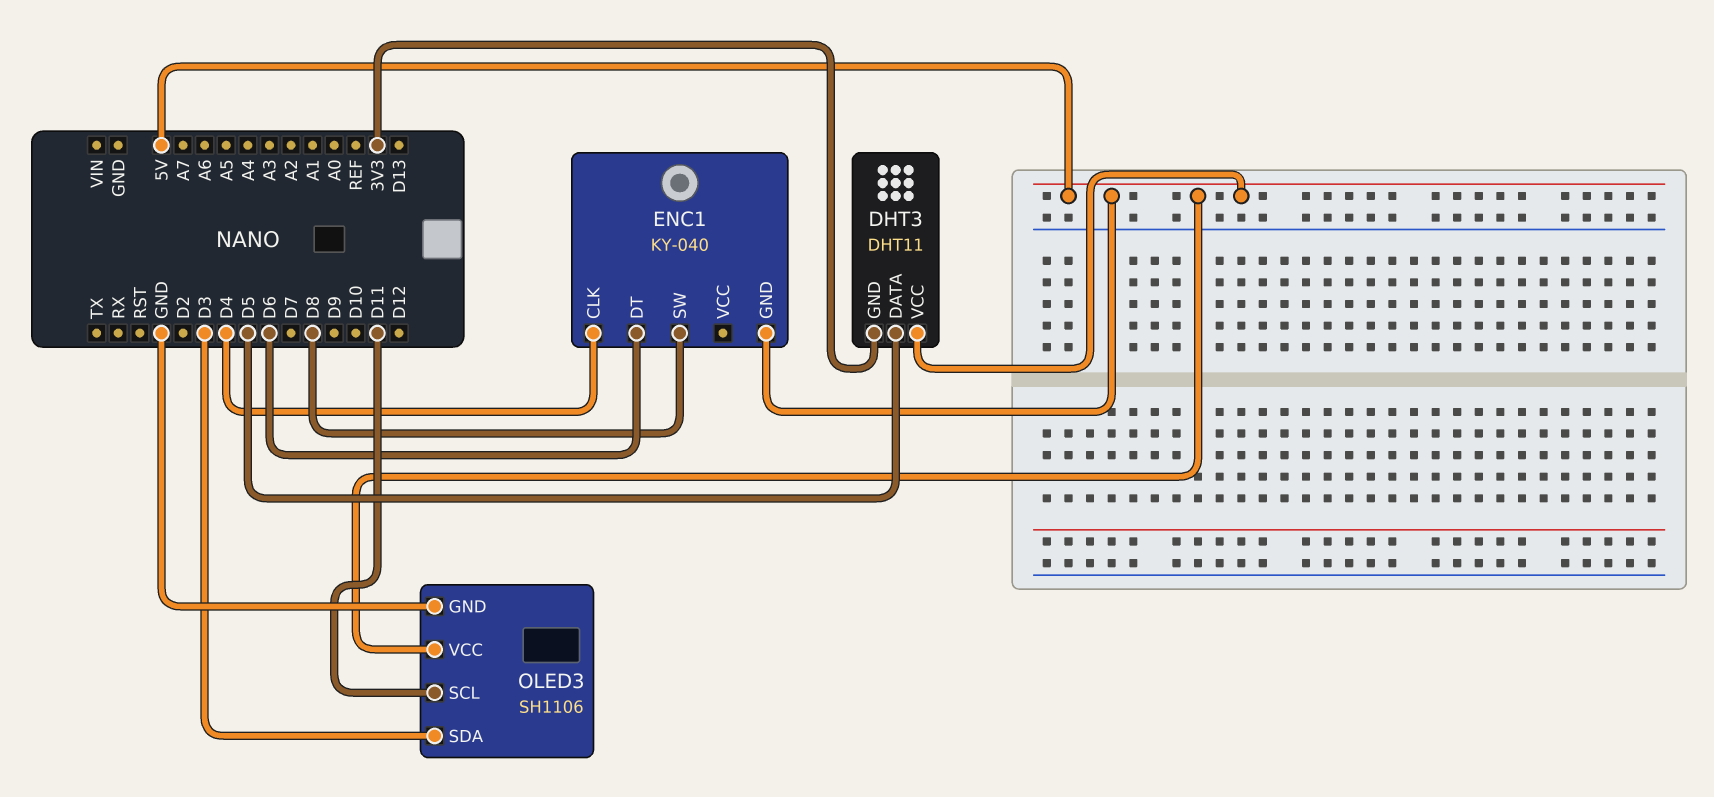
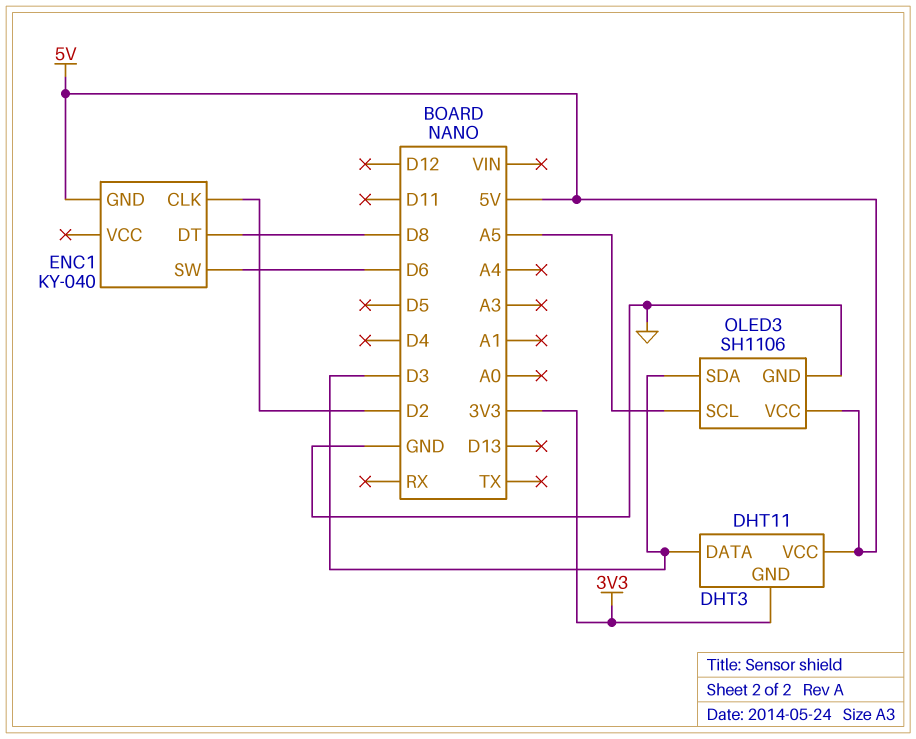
DHT3 pin DATA: D5 -> D3
ENC1 pin CLK: D4 -> D2
ENC1 pin DT: D6 -> D8
ENC1 pin SW: D8 -> D6
OLED3 pin SCL: D11 -> A5

